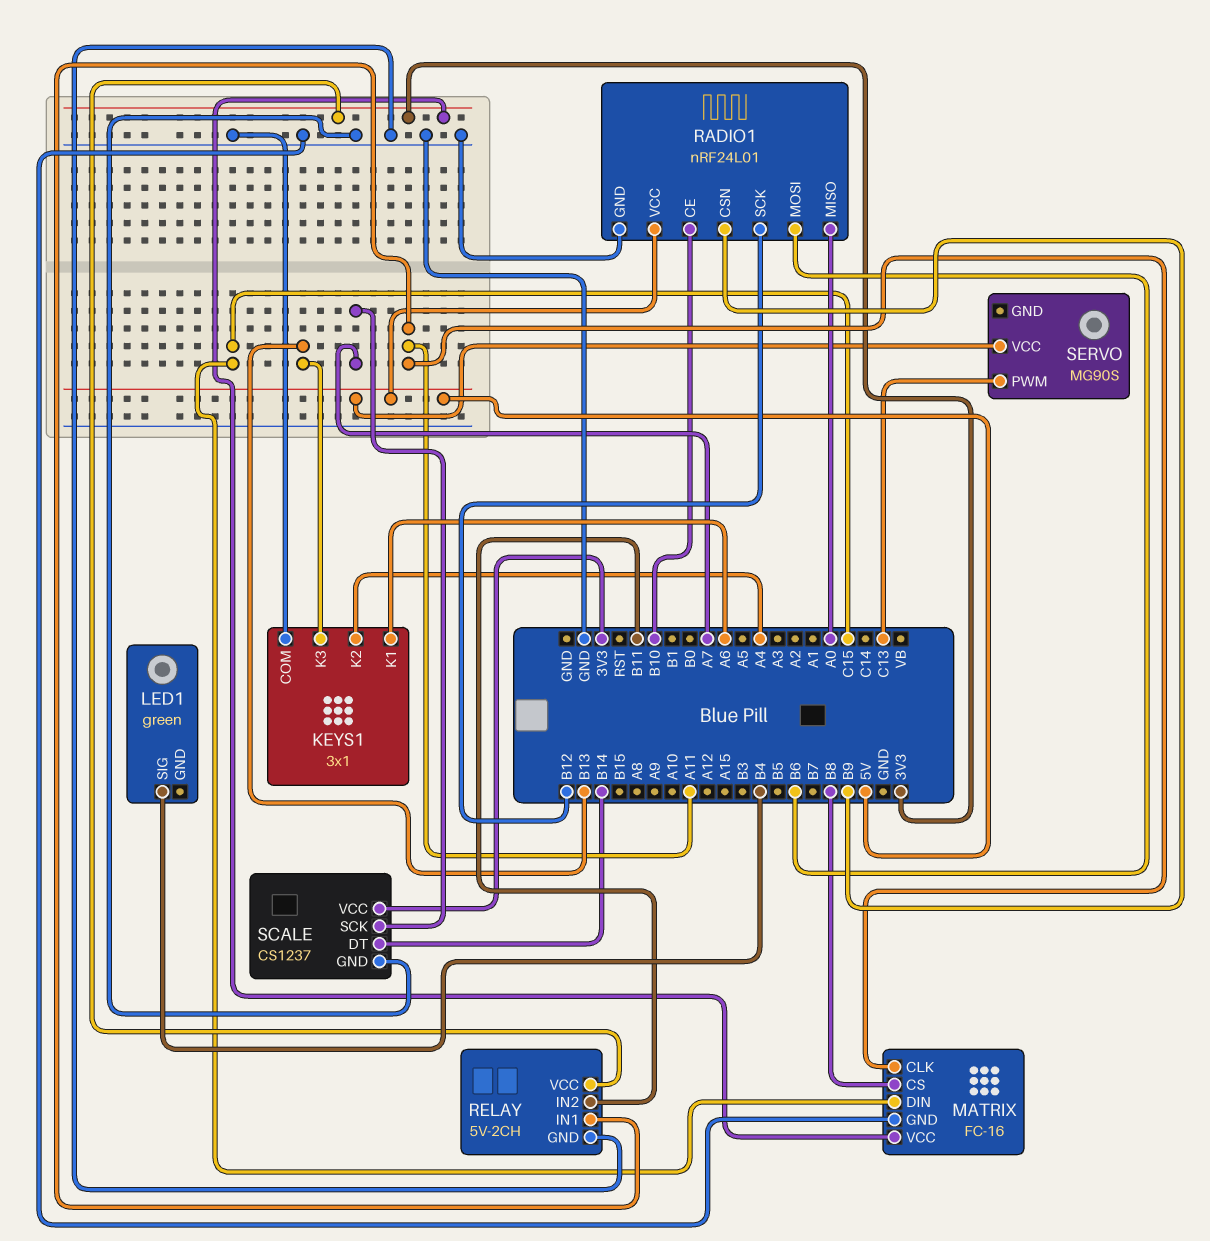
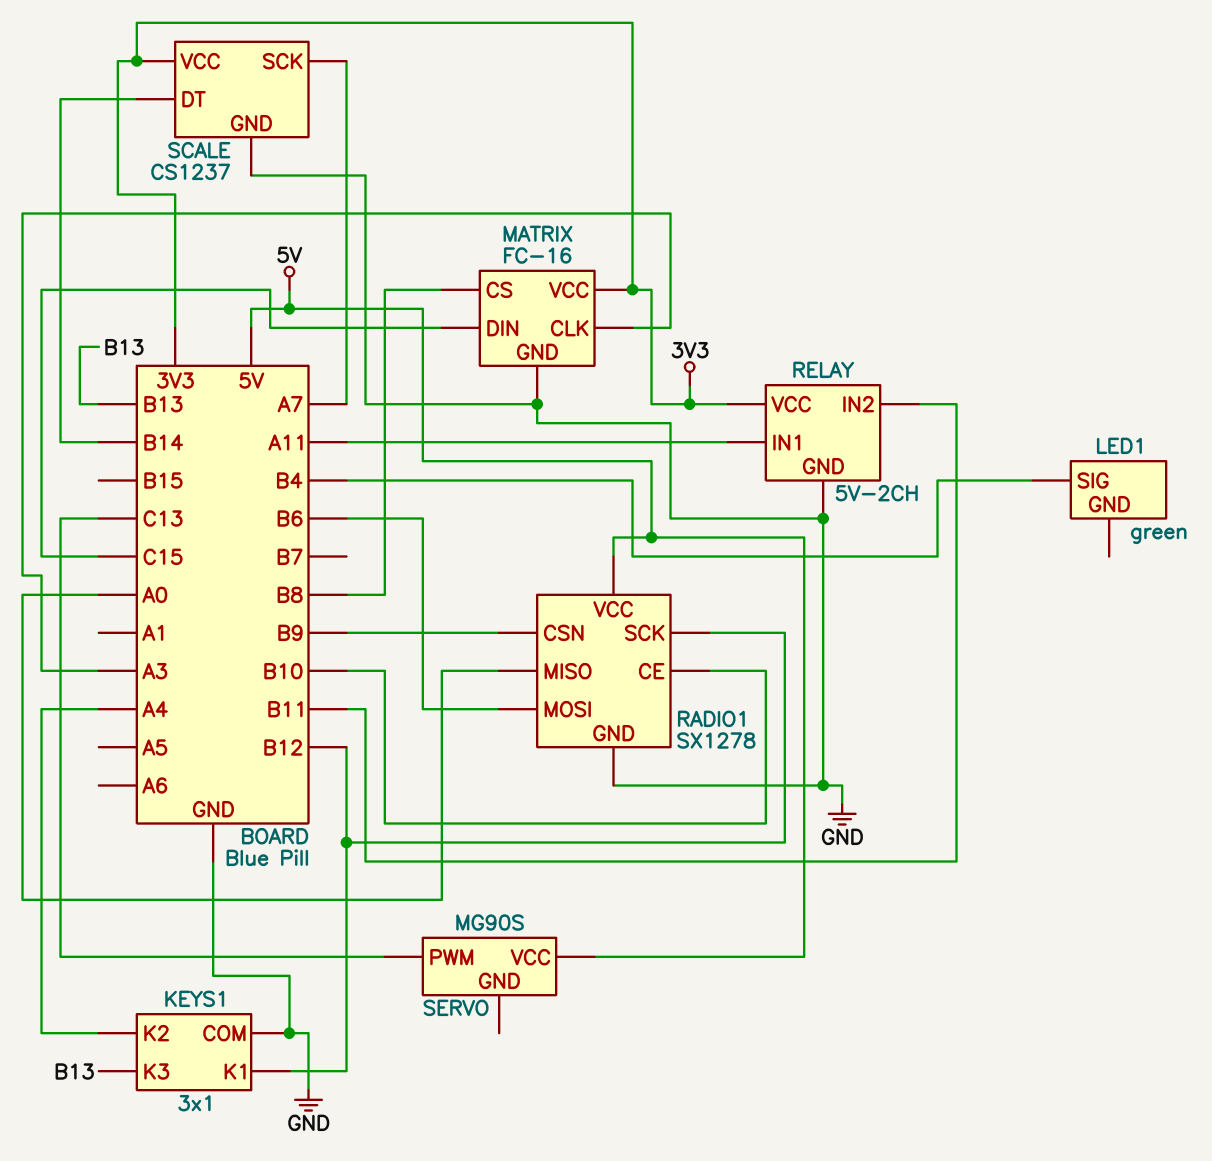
KEYS1 pin K1: A6 -> B12
MATRIX pin CLK: A11 -> A3
RADIO1: nRF24L01 -> SX1278

